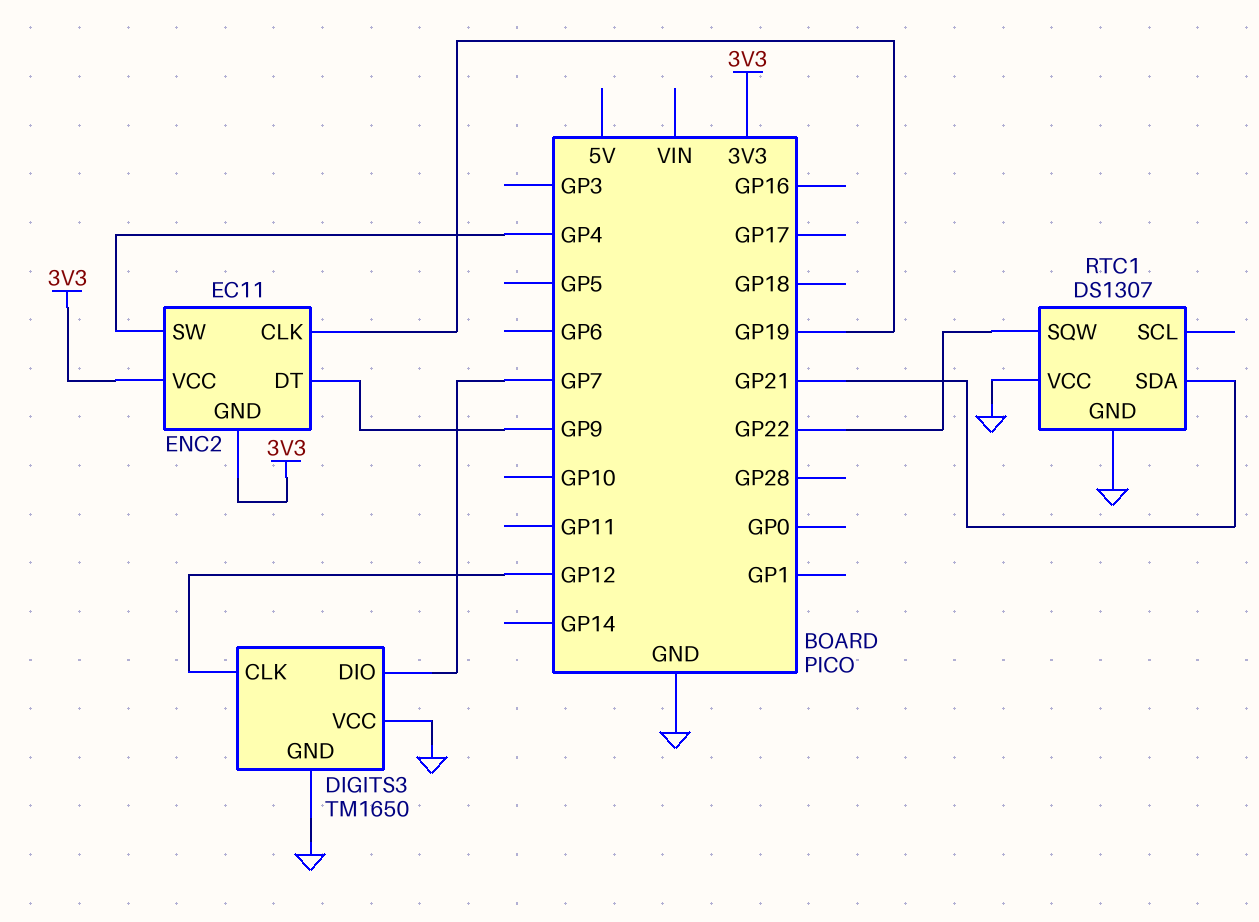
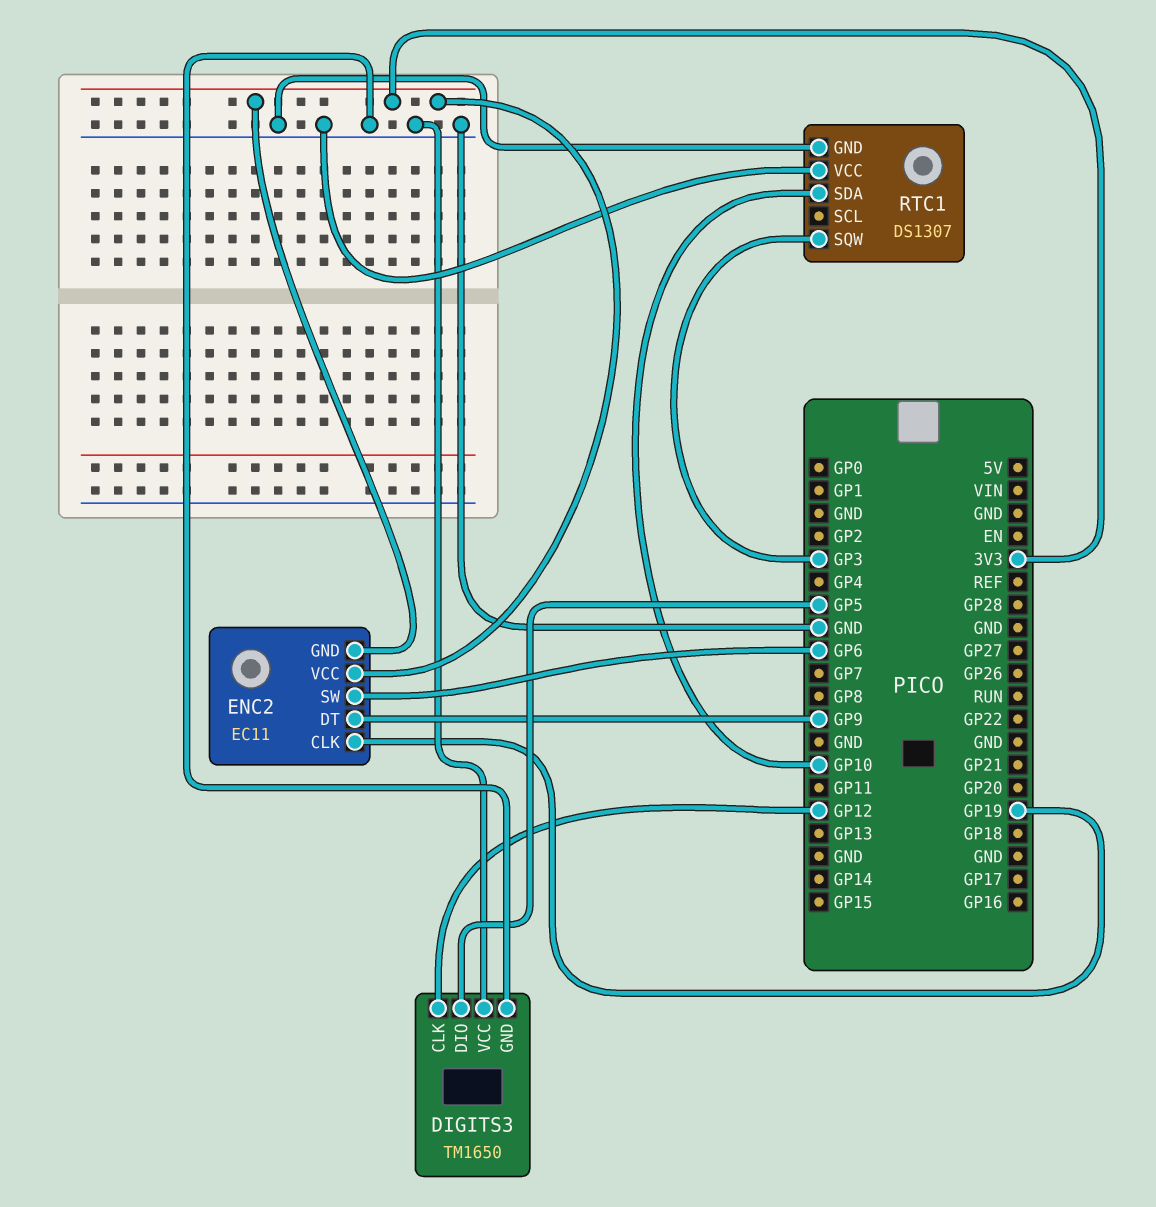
DIGITS3 pin DIO: GP7 -> GP5
ENC2 pin SW: GP4 -> GP6
RTC1 pin SDA: GP21 -> GP10
RTC1 pin SQW: GP22 -> GP3

